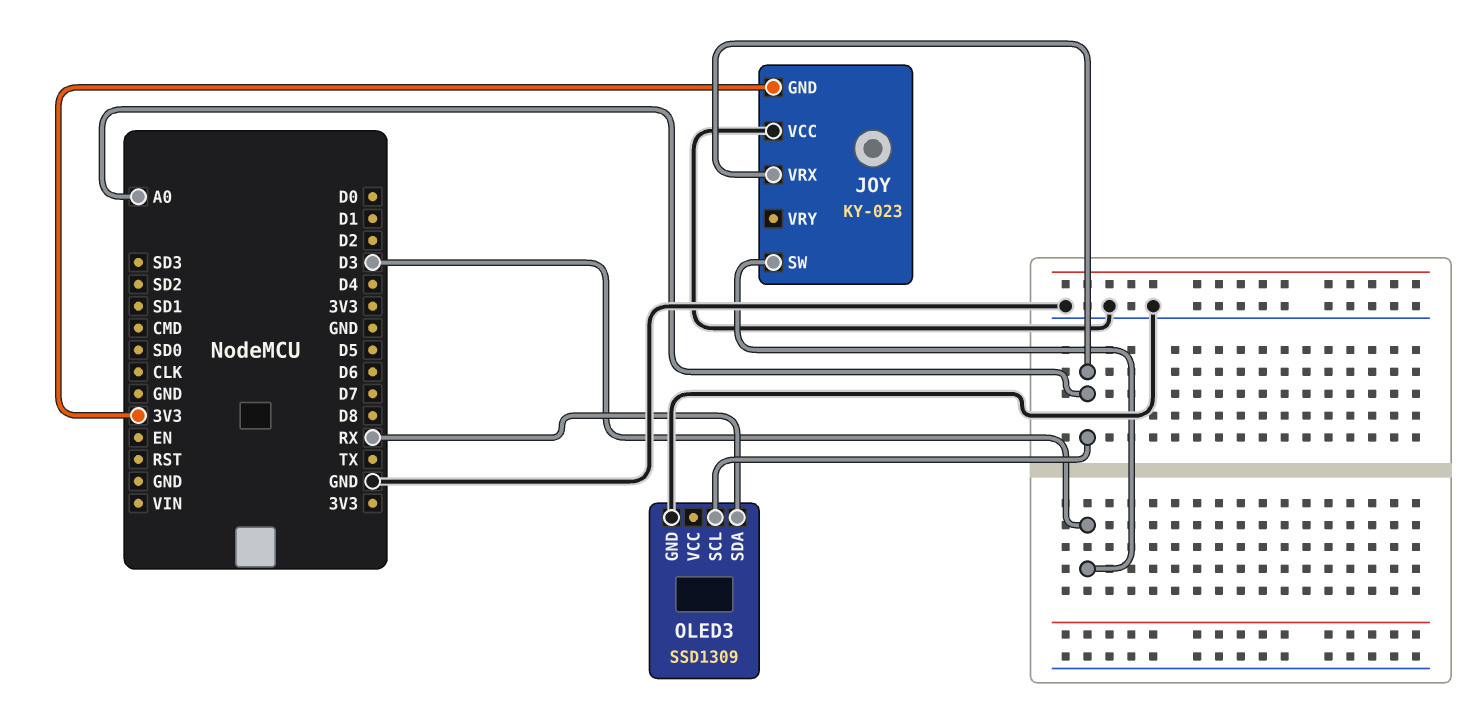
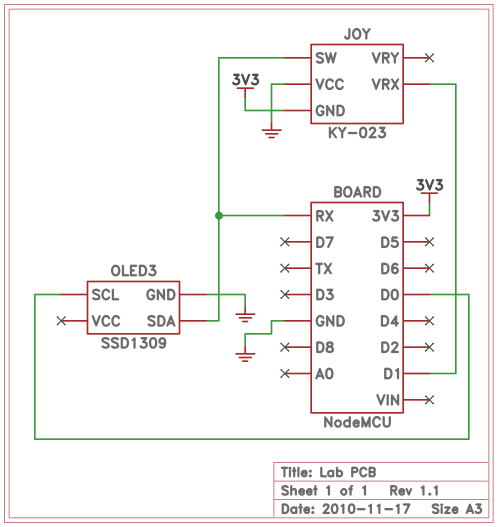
JOY pin SW: D3 -> RX
JOY pin VRX: A0 -> D1
OLED3 pin SCL: A0 -> D0

